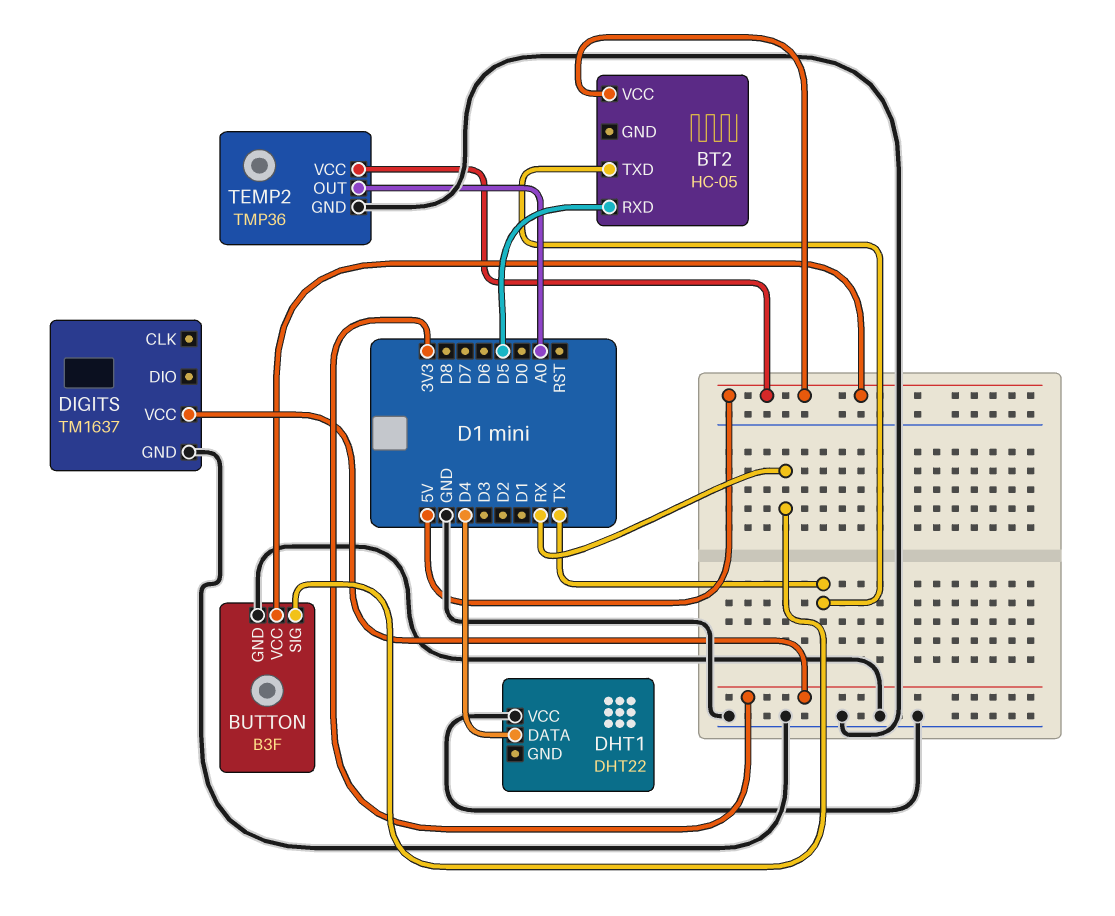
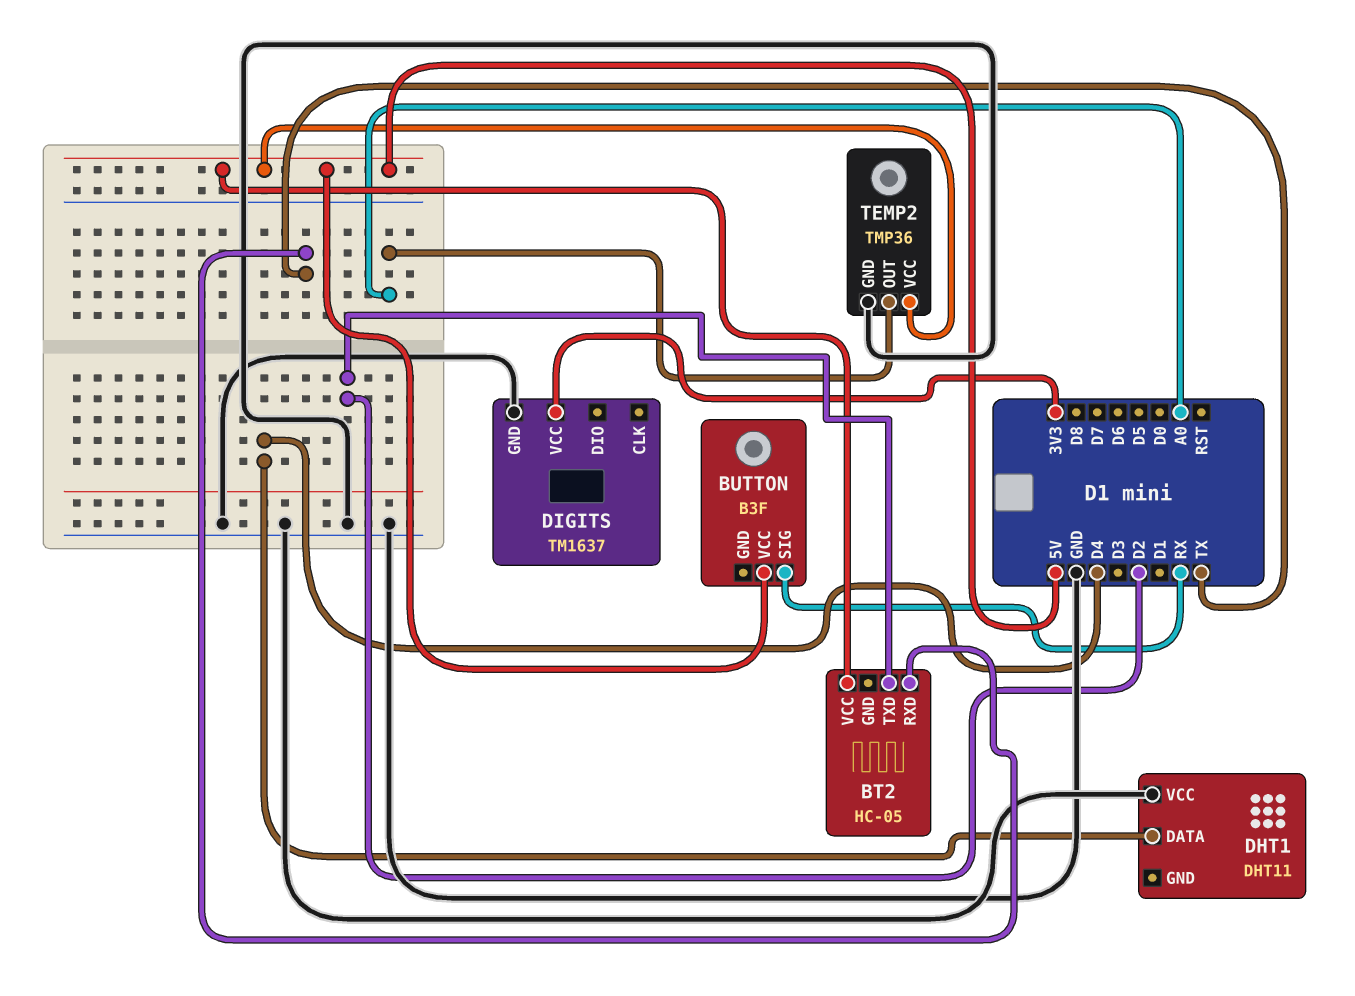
BT2 pin RXD: D5 -> TX
BT2 pin TXD: TX -> D2
BUTTON pin GND: GND -> none
DHT1: DHT22 -> DHT11

